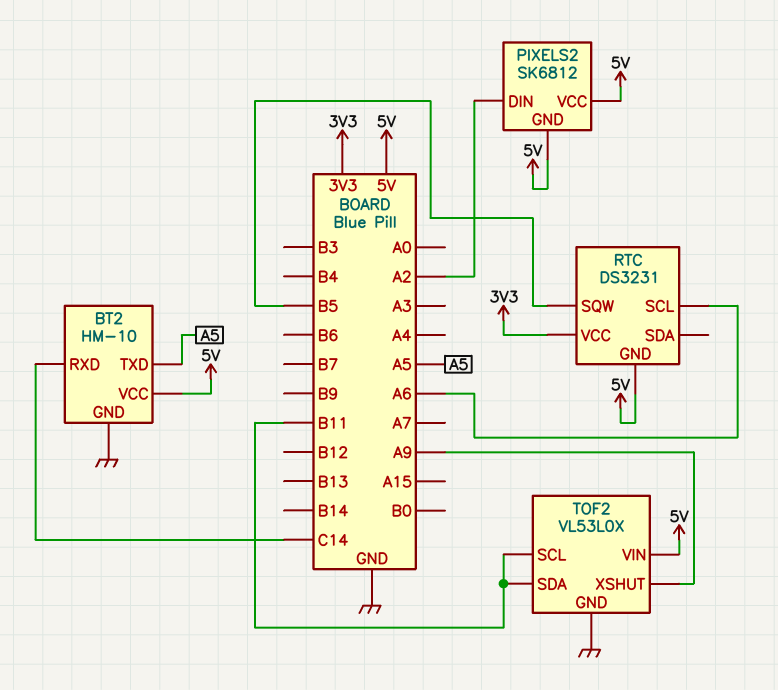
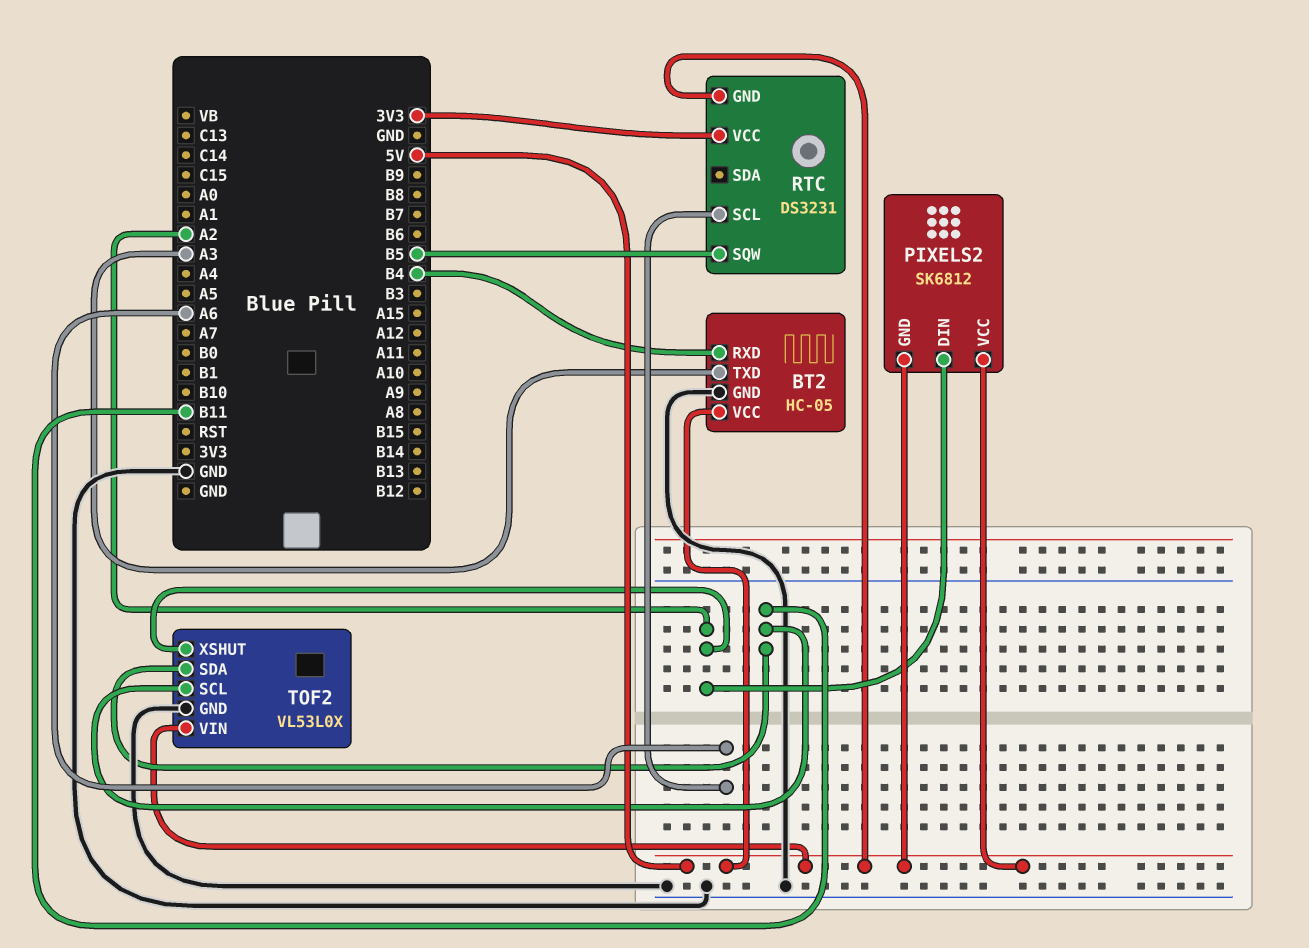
BT2: HM-10 -> HC-05
BT2 pin RXD: C14 -> B4
BT2 pin TXD: A5 -> A3
TOF2 pin XSHUT: A9 -> A2

